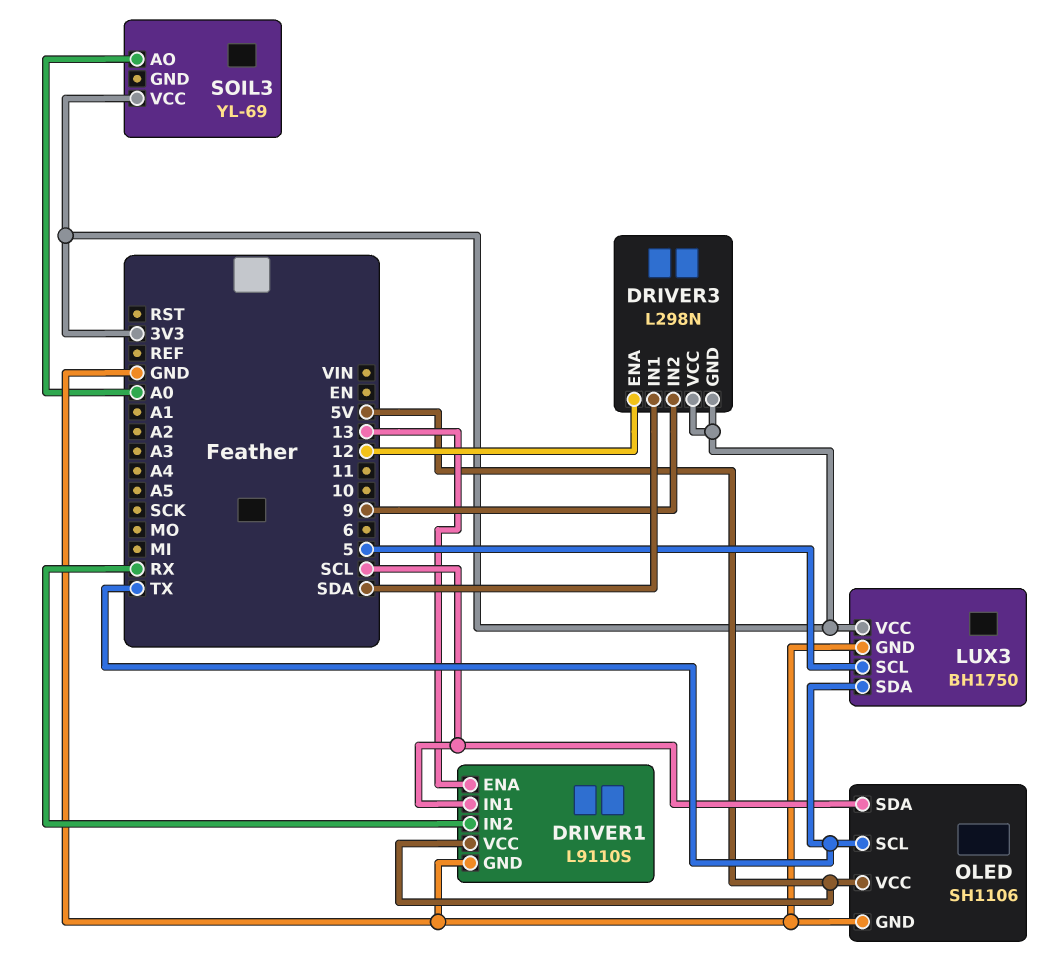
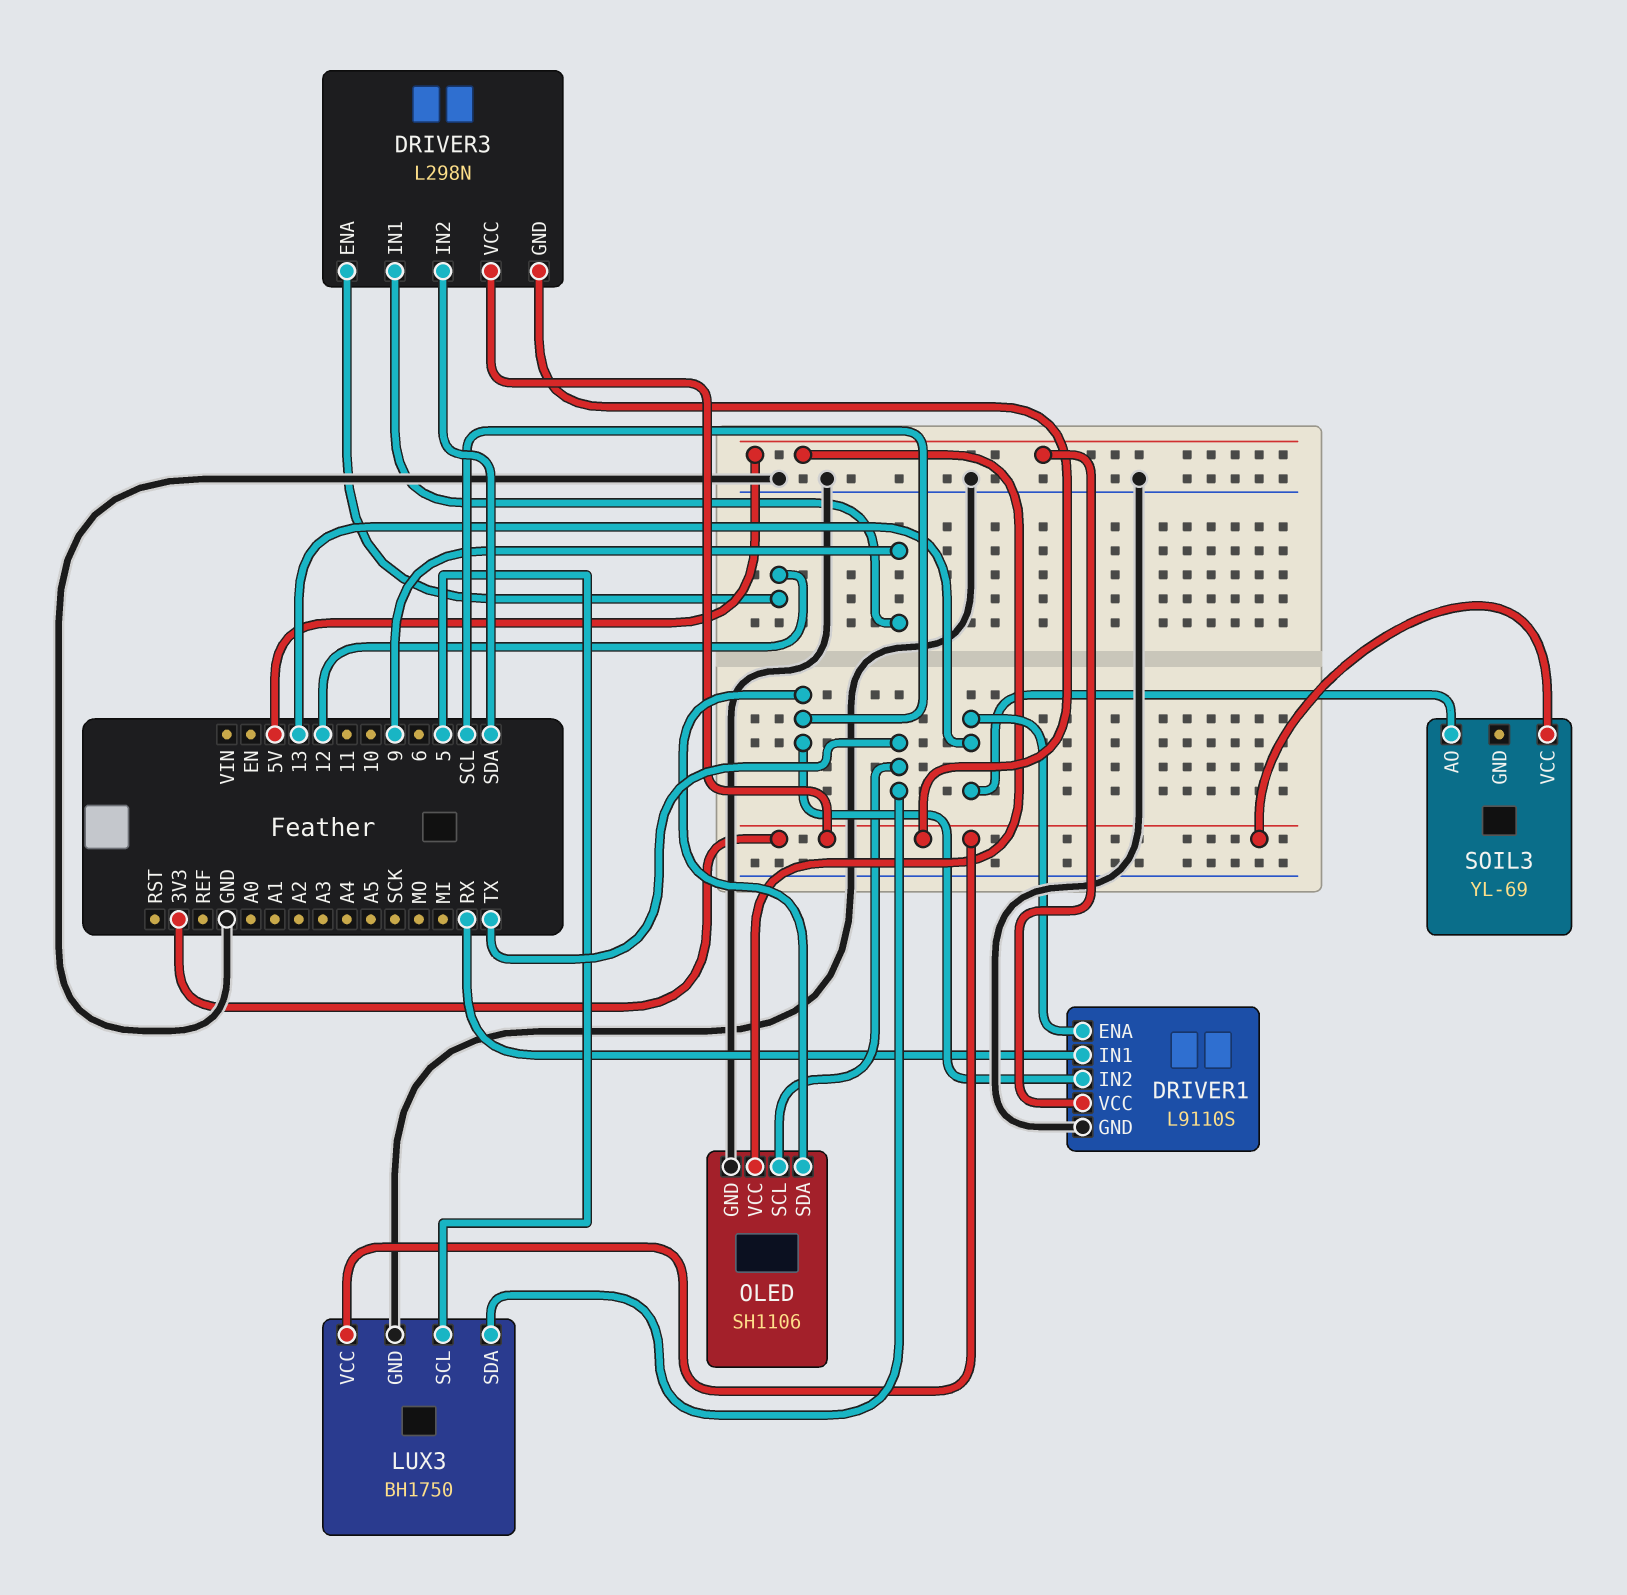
DRIVER1 pin IN1: SCL -> RX
DRIVER1 pin IN2: RX -> SCL
DRIVER3 pin IN1: SDA -> 9
DRIVER3 pin IN2: 9 -> SDA
SOIL3 pin AO: A0 -> 13

